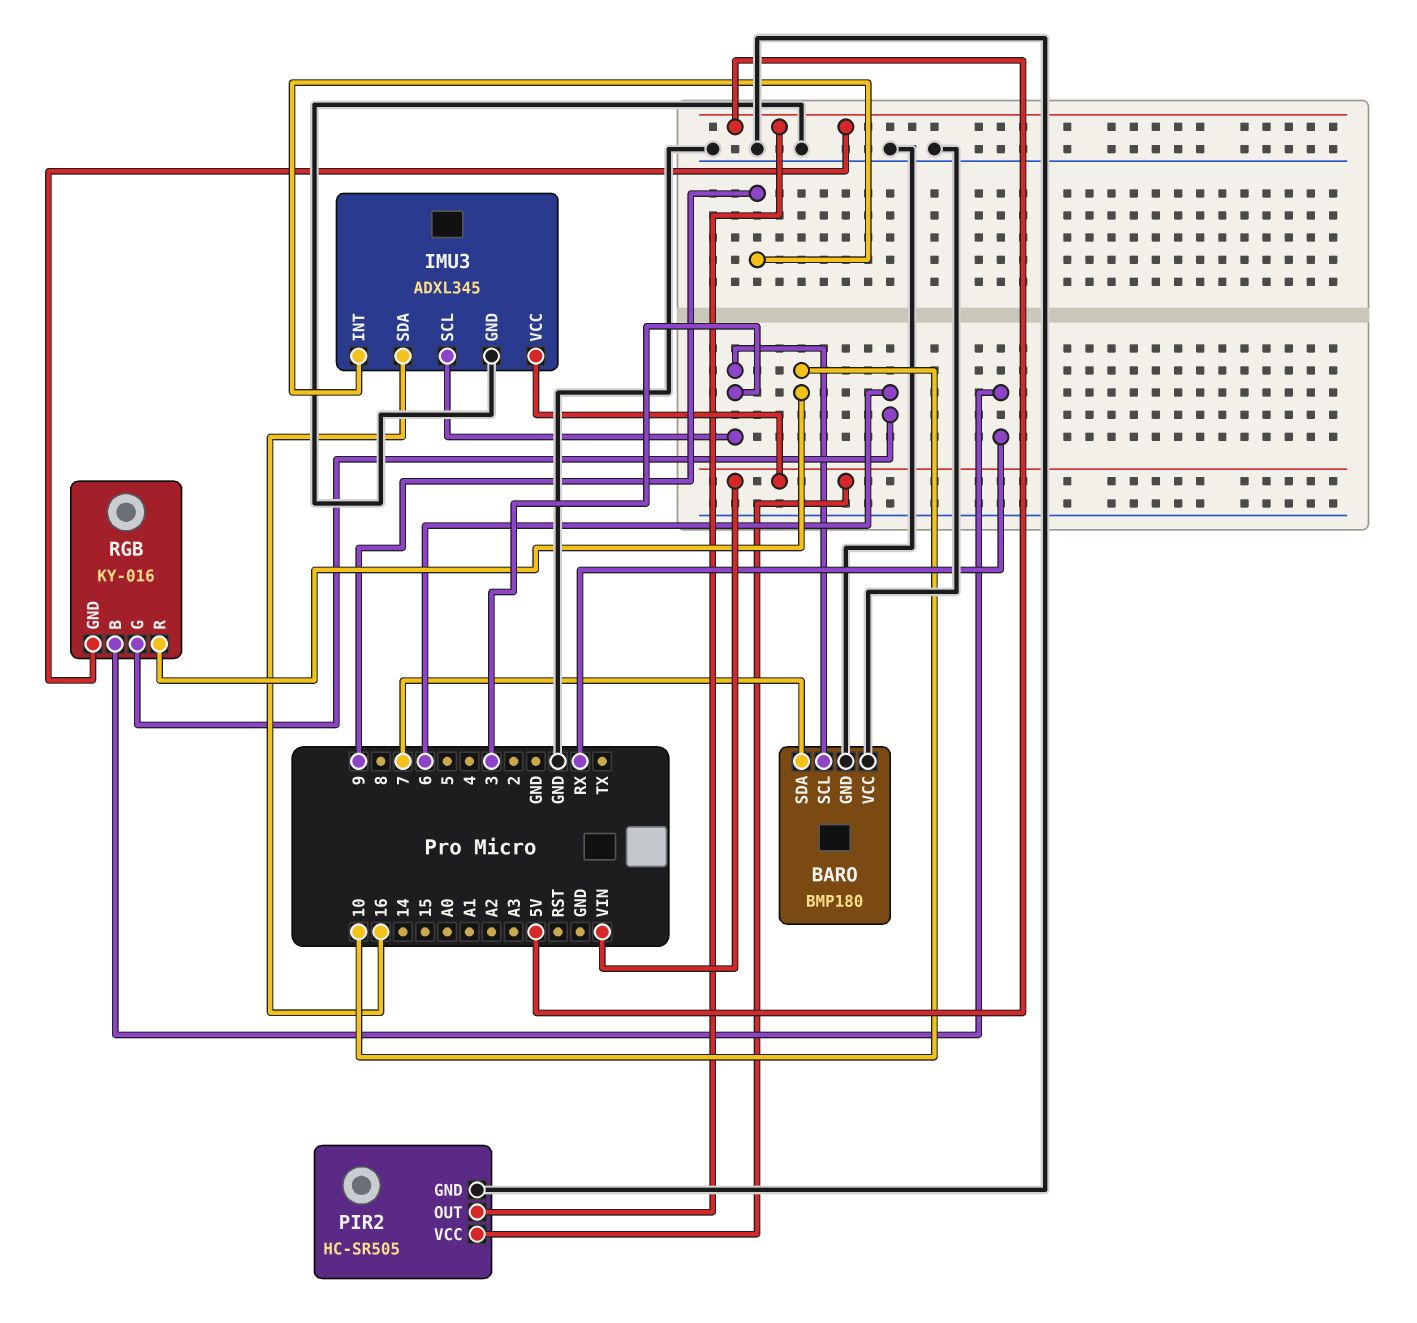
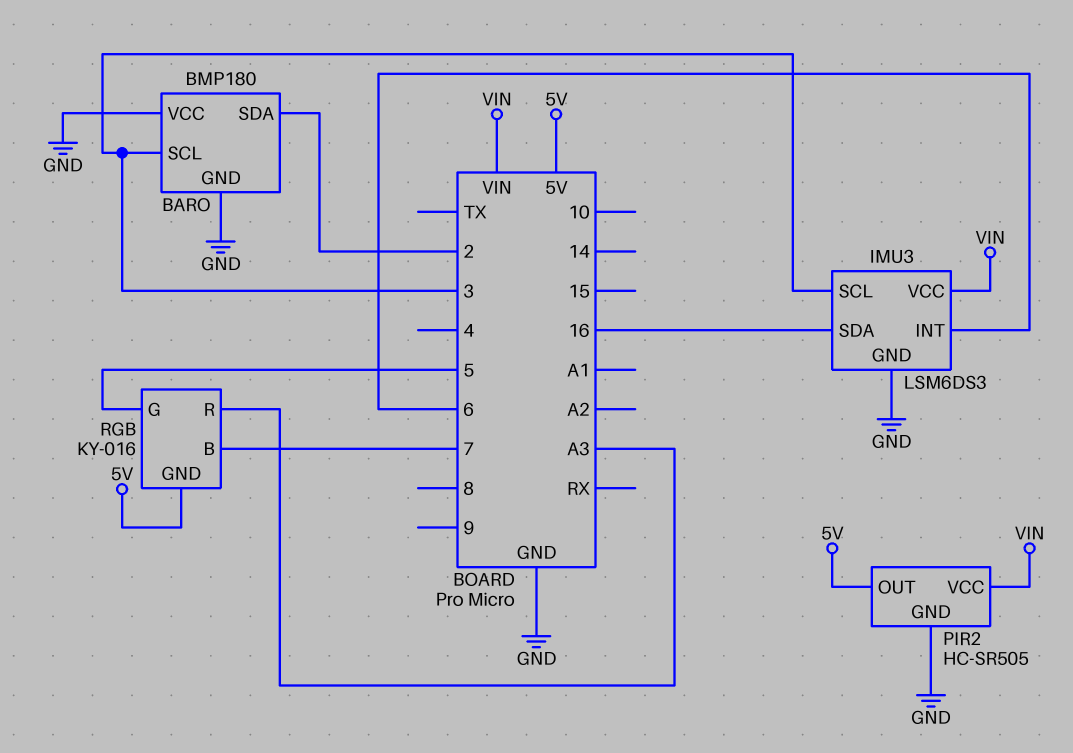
BARO pin SDA: 7 -> 2
IMU3: ADXL345 -> LSM6DS3
IMU3 pin INT: 9 -> 6
RGB pin B: RX -> 7
RGB pin G: 6 -> 5
RGB pin R: 10 -> A3

